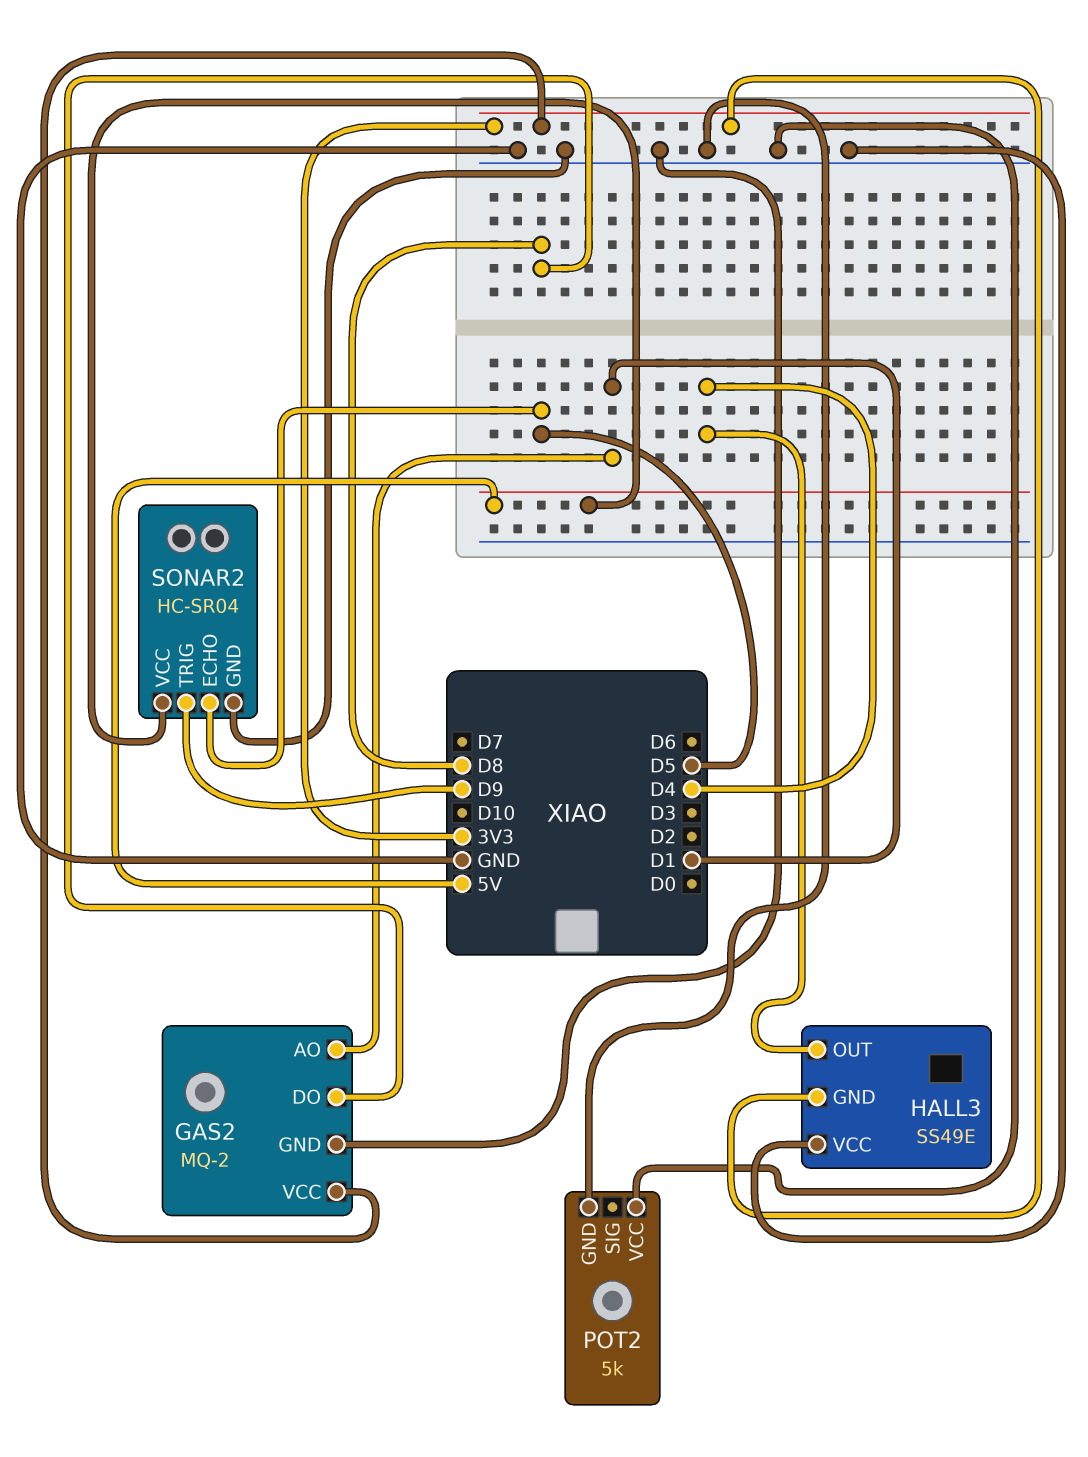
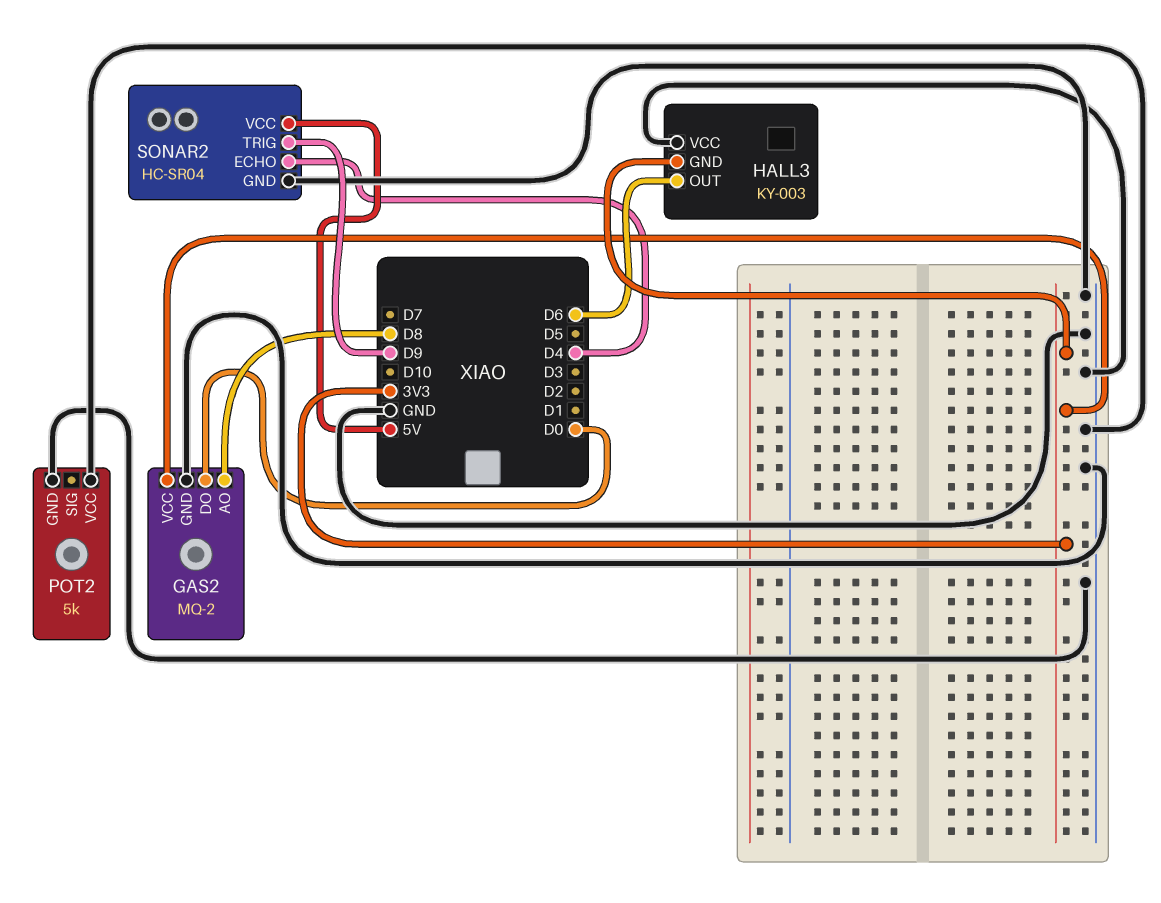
GAS2 pin AO: D1 -> D8
GAS2 pin DO: D8 -> D0
HALL3: SS49E -> KY-003
HALL3 pin OUT: D4 -> D6
SONAR2 pin ECHO: D5 -> D4

